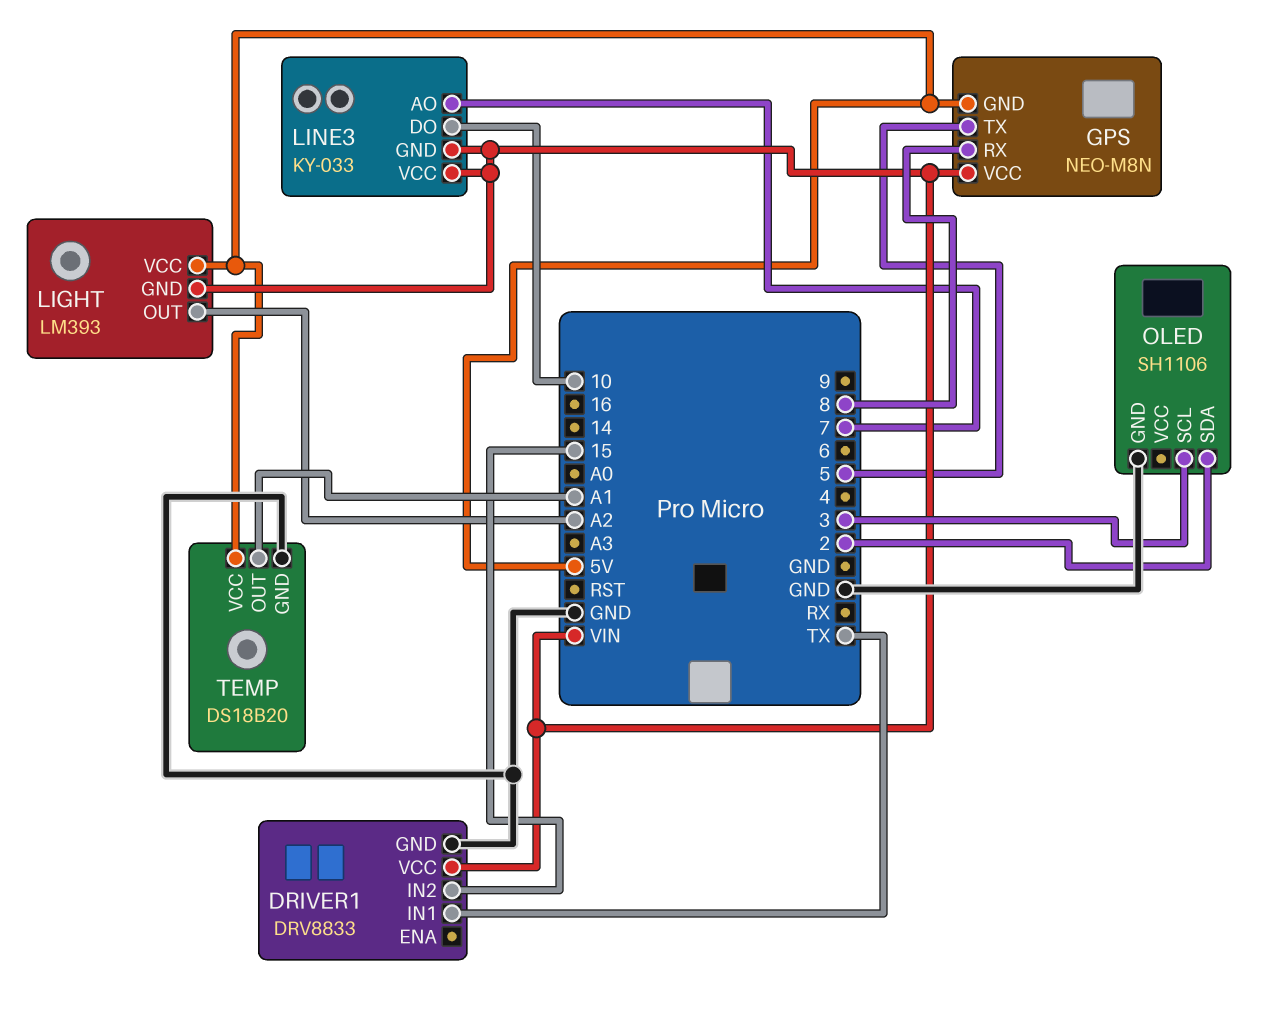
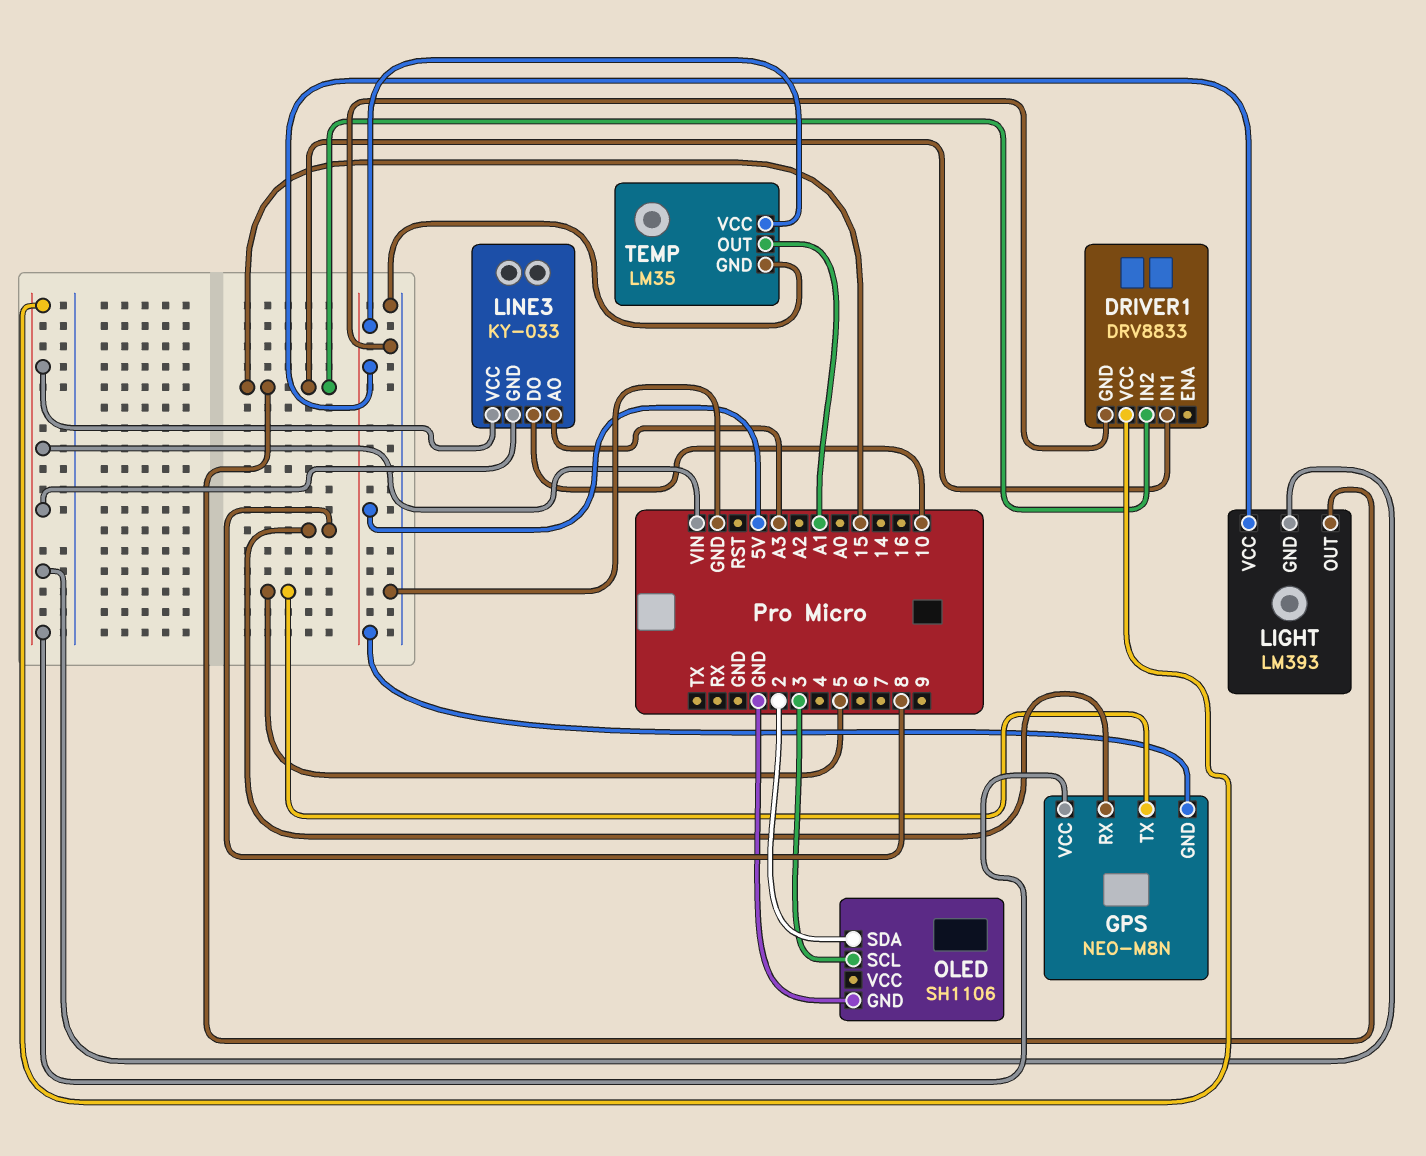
DRIVER1 pin IN1: TX -> 15
LIGHT pin OUT: A2 -> 15
LINE3 pin AO: 7 -> A3
TEMP: DS18B20 -> LM35

